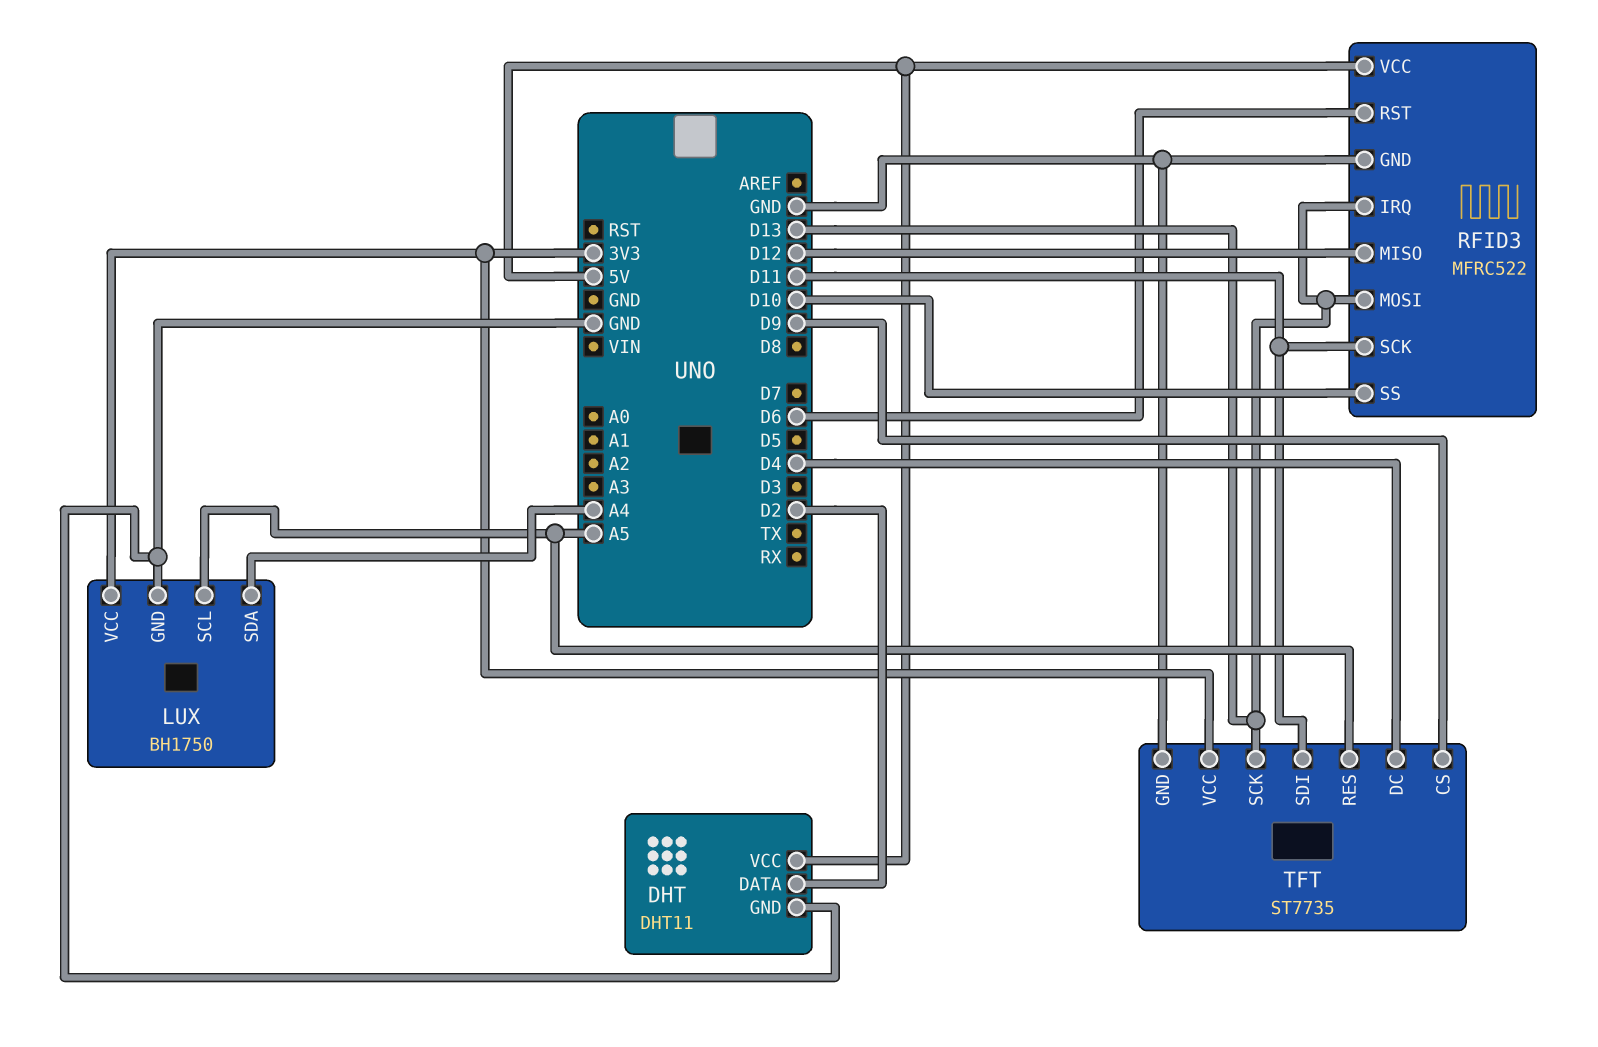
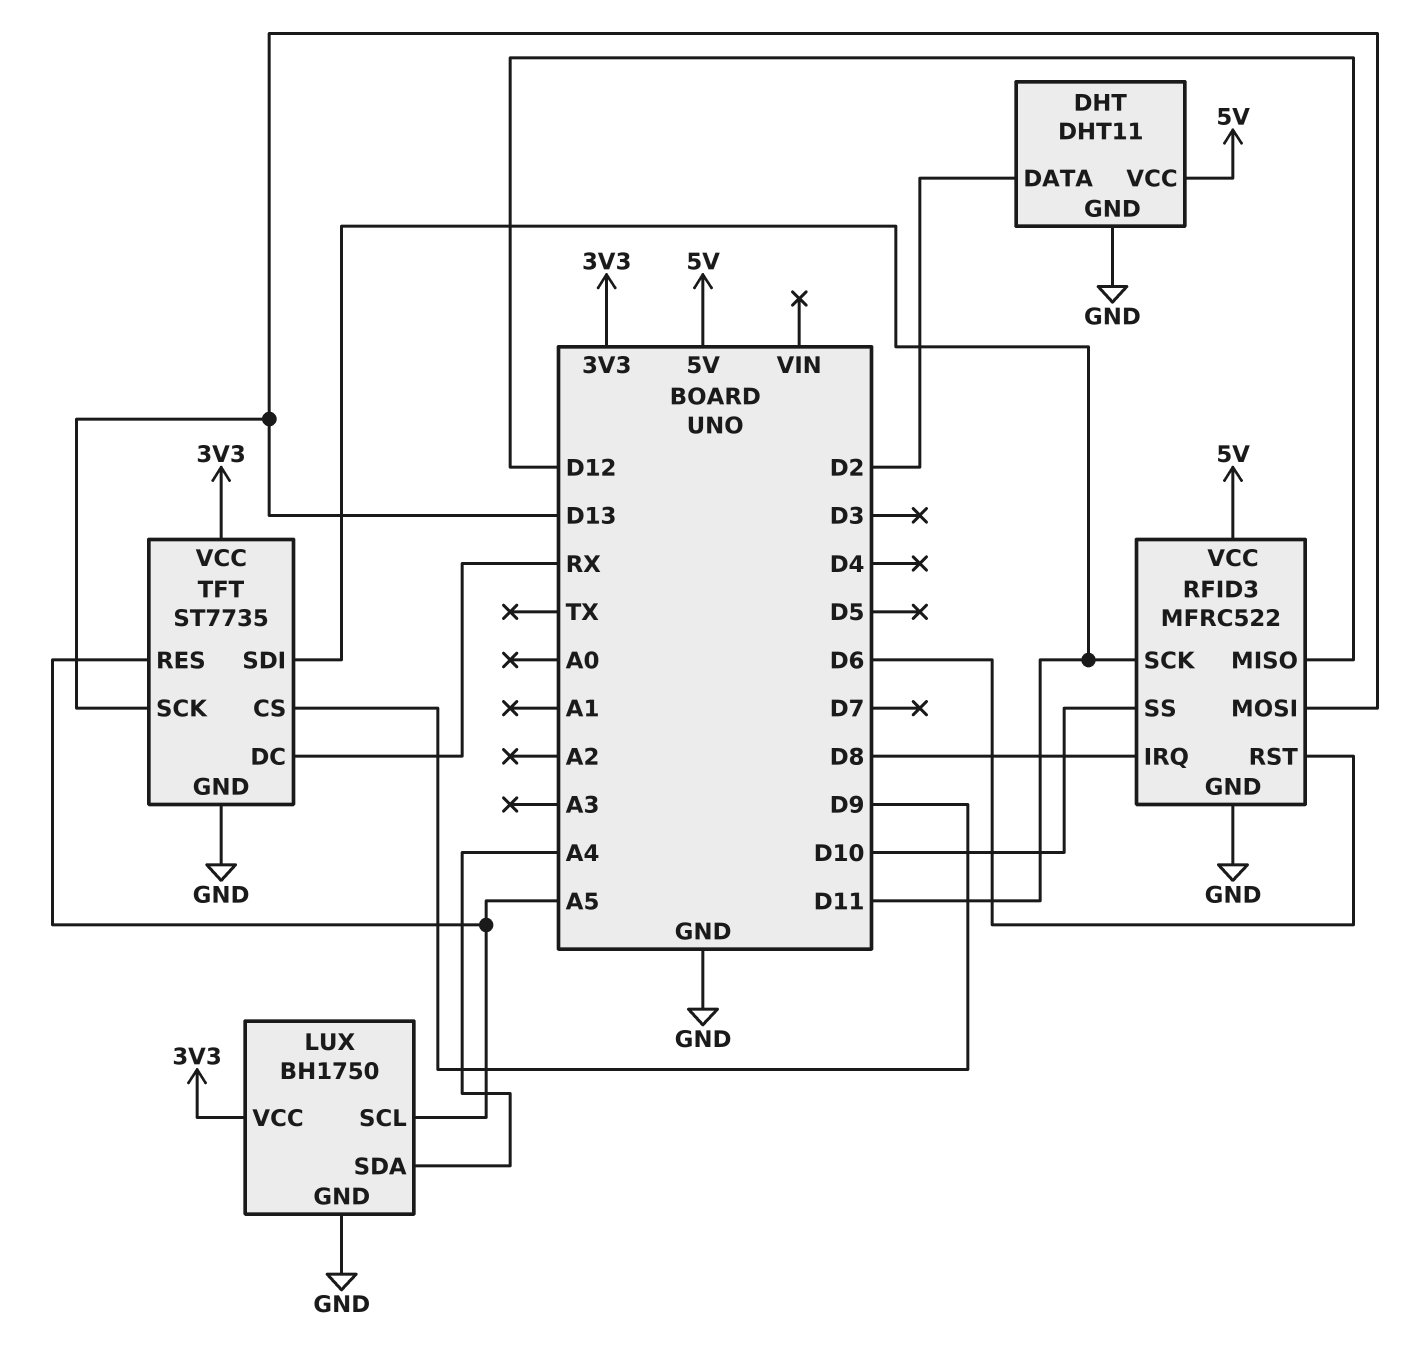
RFID3 pin IRQ: D13 -> D8
TFT pin DC: D4 -> RX

